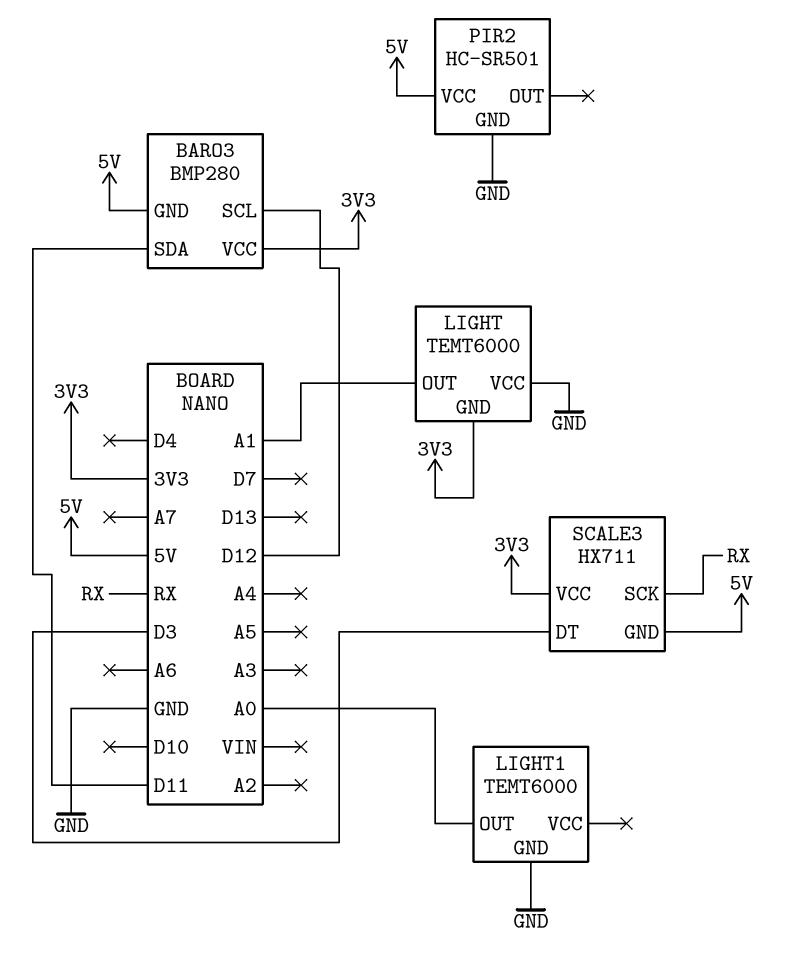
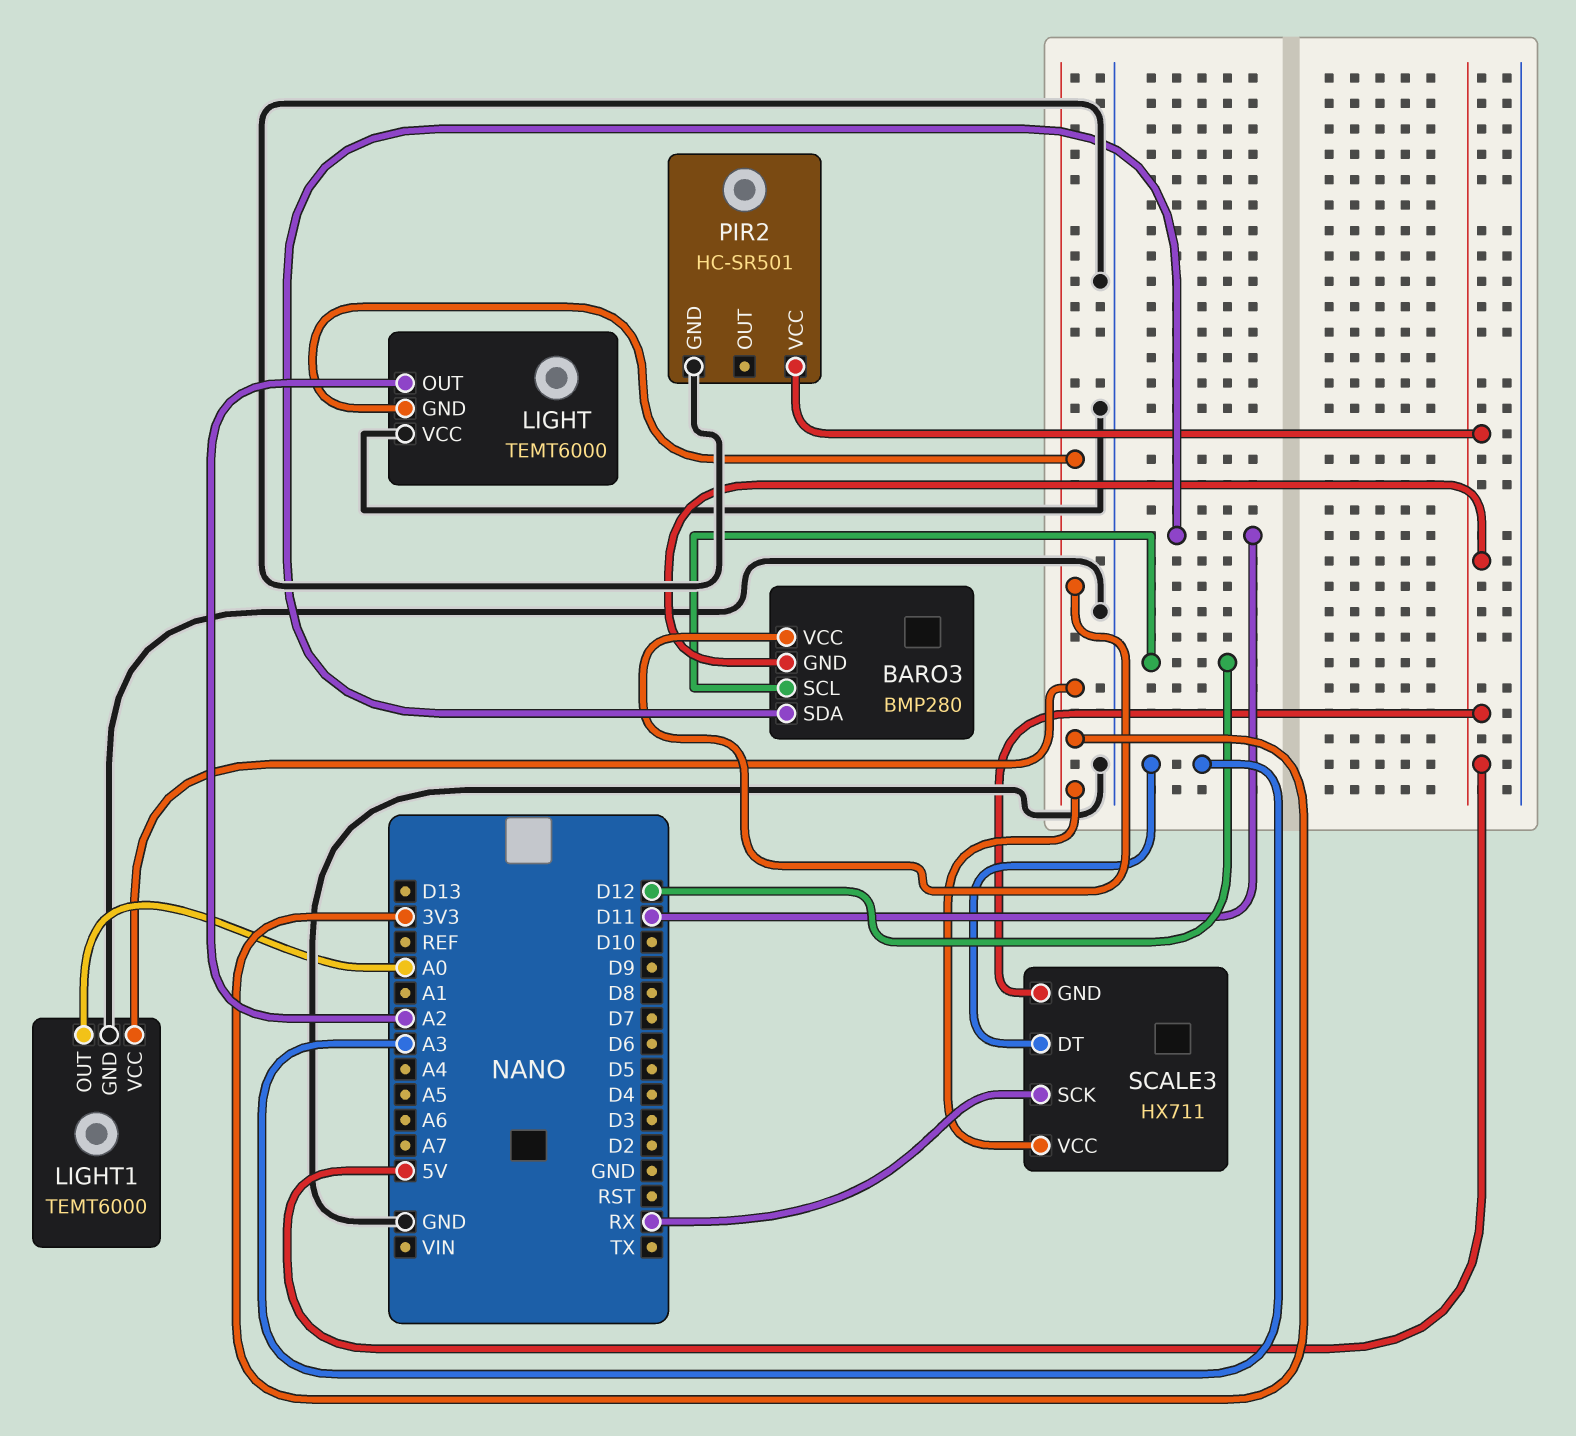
LIGHT pin OUT: A1 -> A2
LIGHT1 pin VCC: none -> 3V3
SCALE3 pin DT: D3 -> A3

